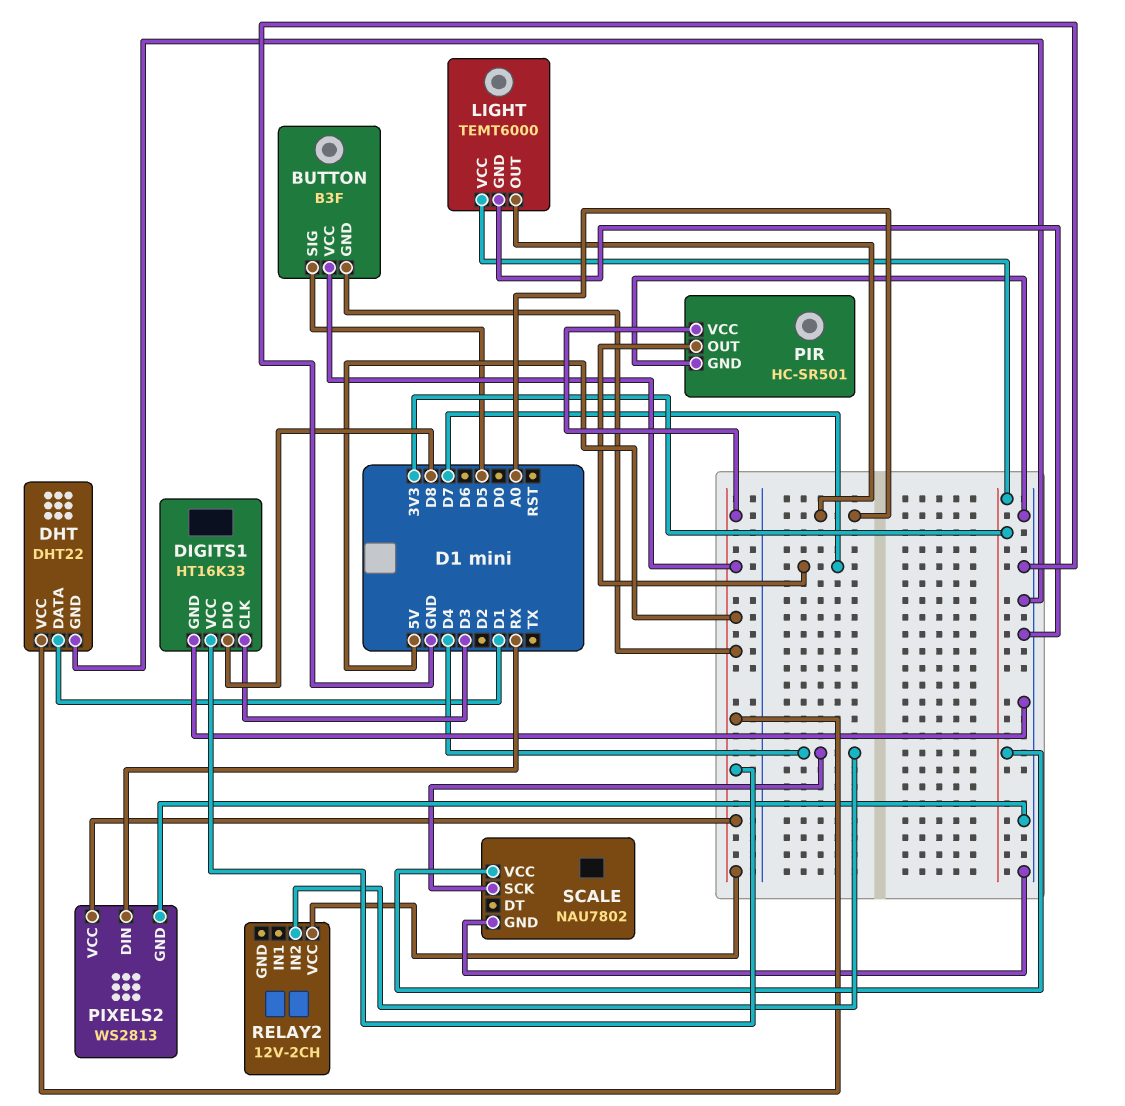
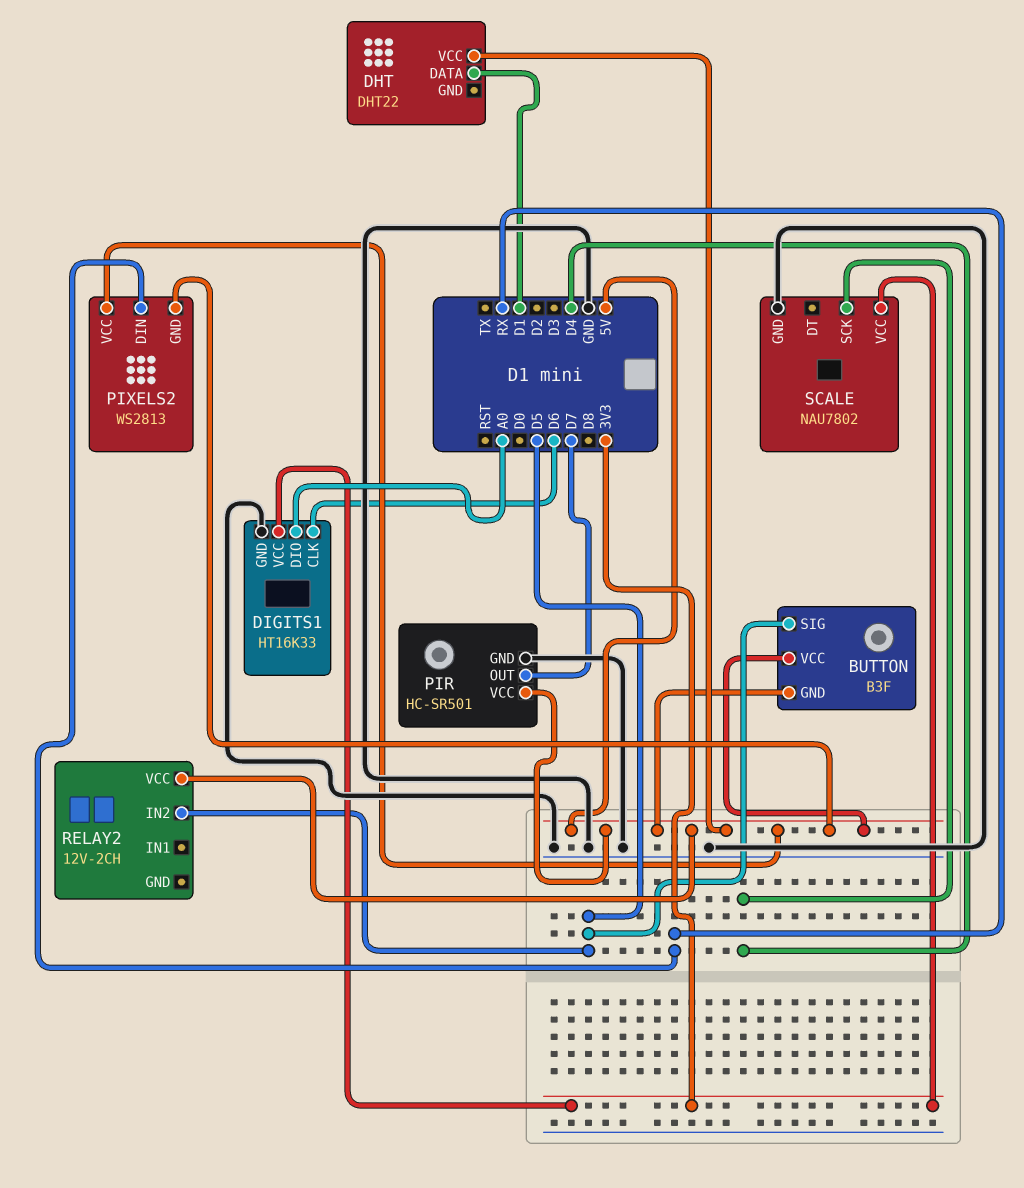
DHT pin GND: GND -> none
DIGITS1 pin CLK: D3 -> D6
DIGITS1 pin DIO: D8 -> A0
DIGITS1 pin VCC: 5V -> 3V3
LIGHT: TEMT6000 -> none
LIGHT pin GND: GND -> none
LIGHT pin OUT: A0 -> none
LIGHT pin VCC: 3V3 -> none
PIXELS2 pin GND: GND -> 5V
RELAY2 pin IN2: D4 -> D5

